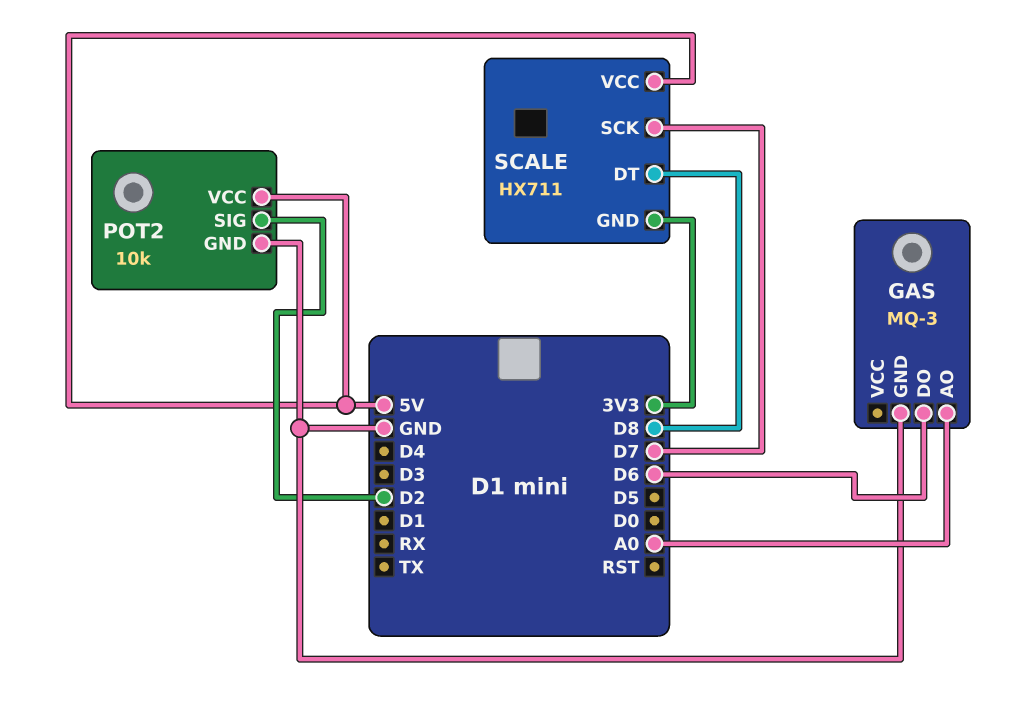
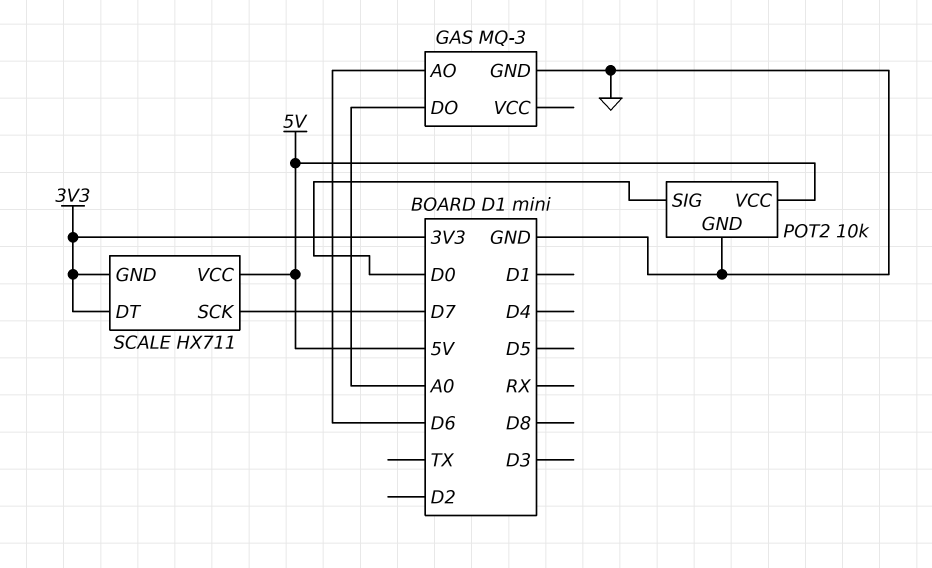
GAS pin AO: A0 -> D6
GAS pin DO: D6 -> A0
POT2 pin SIG: D2 -> D0
SCALE pin DT: D8 -> 3V3

